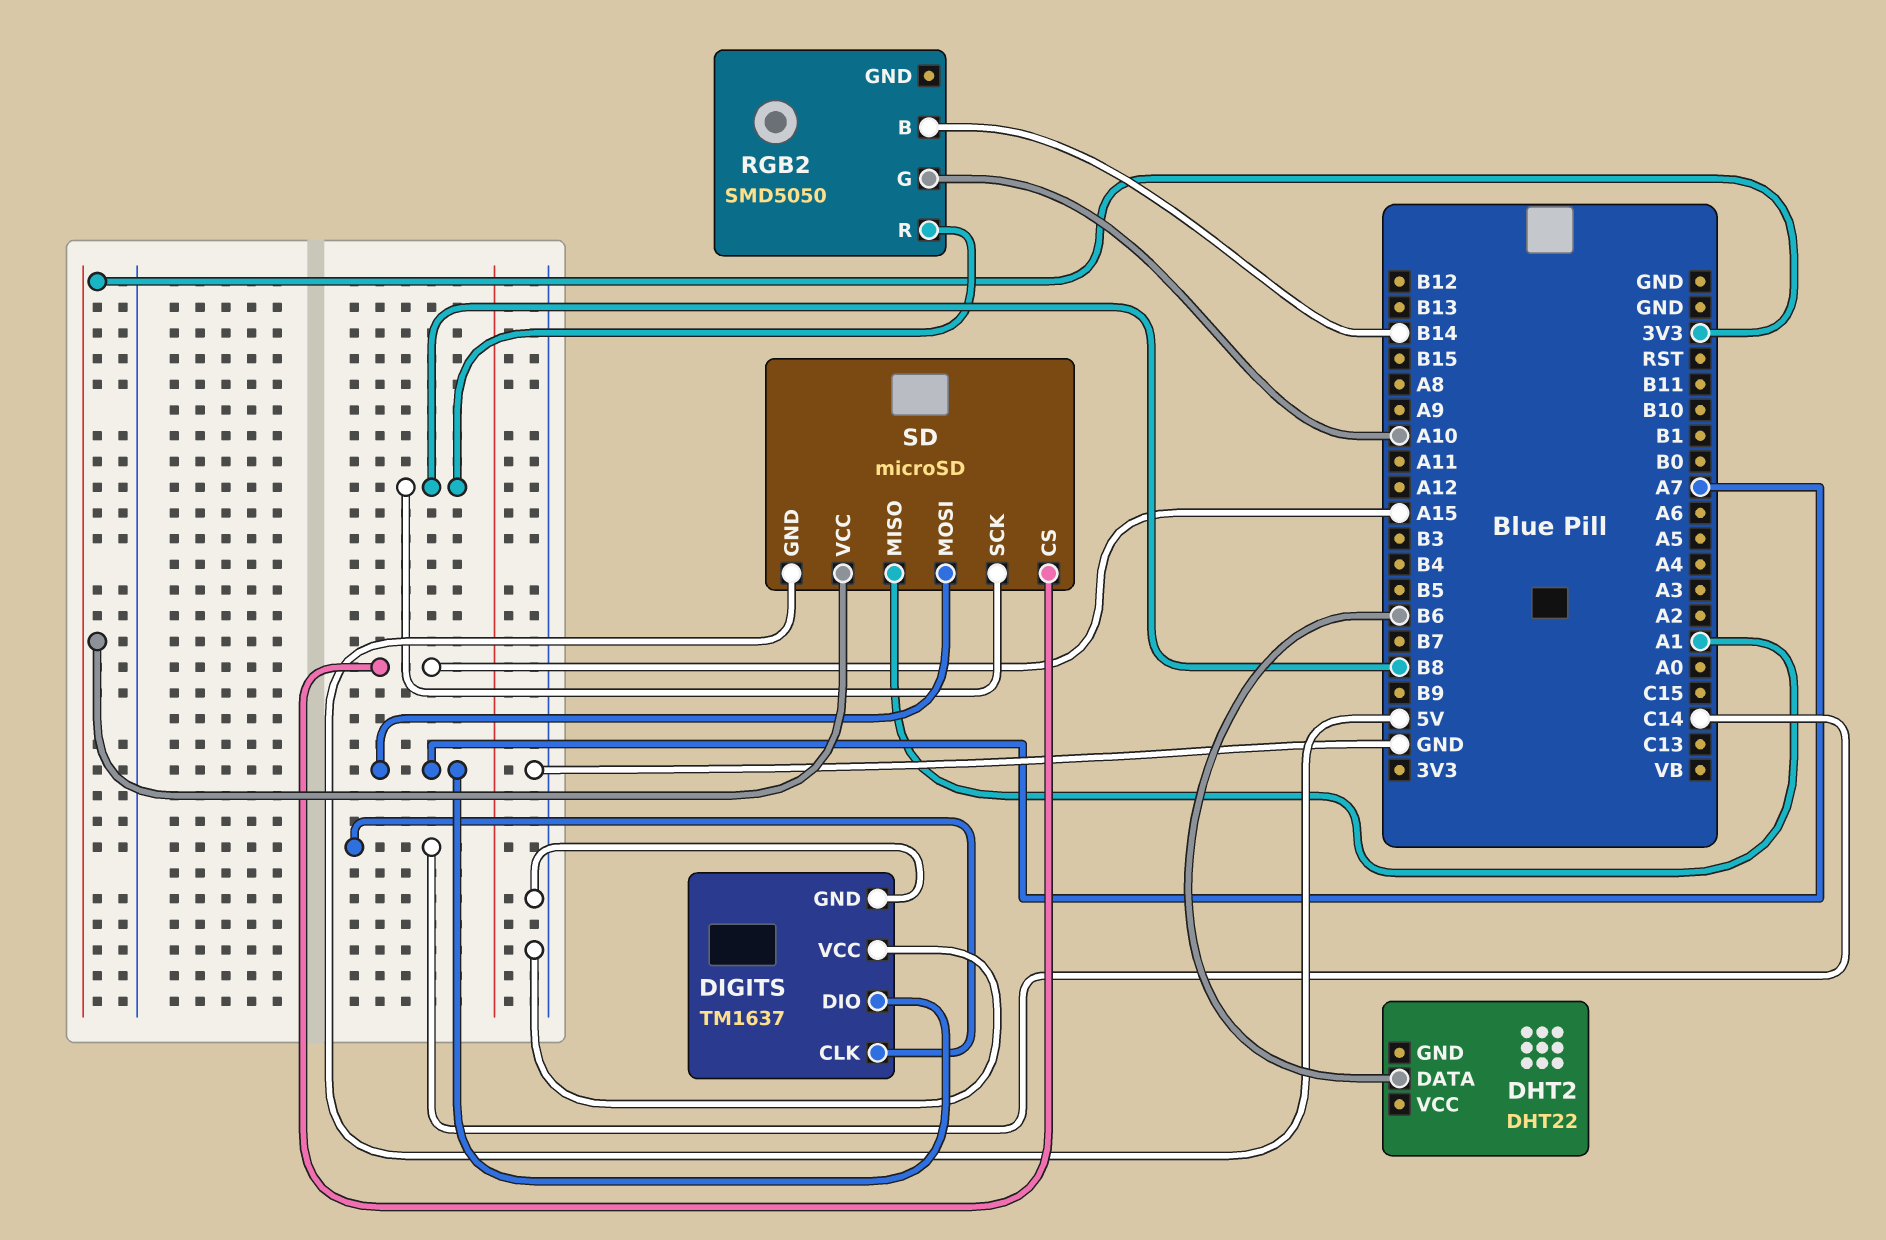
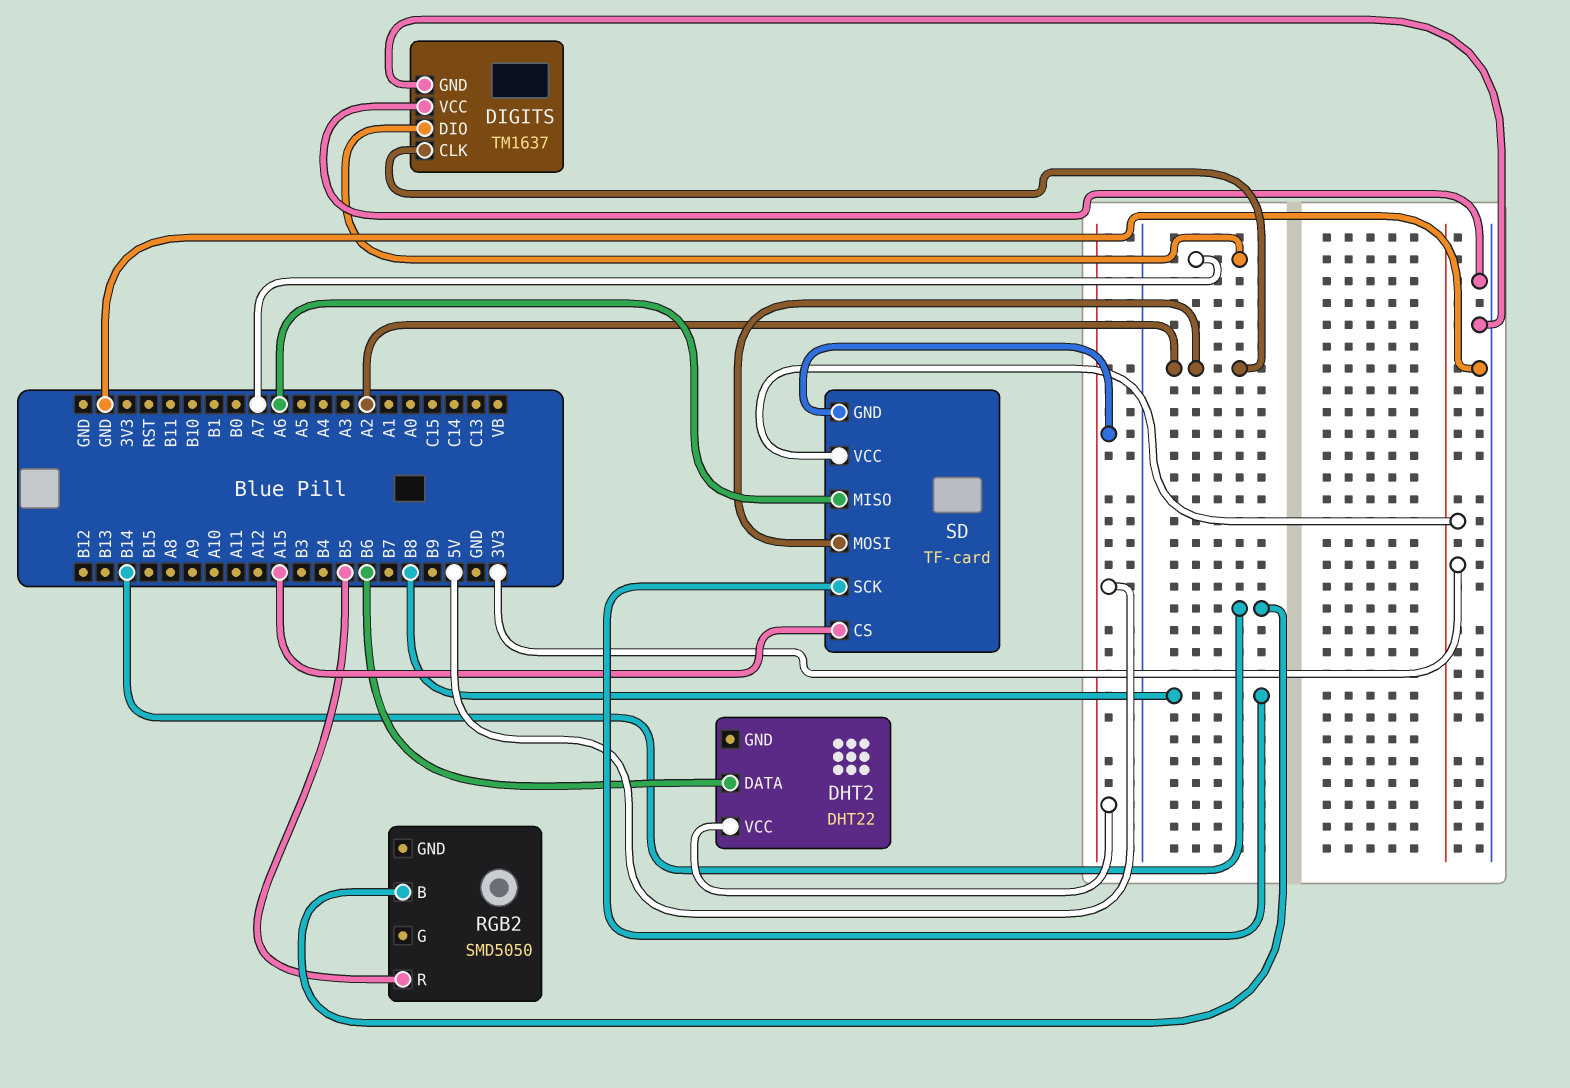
DHT2 pin VCC: none -> 5V
DIGITS pin CLK: C14 -> A2
RGB2 pin G: A10 -> none
RGB2 pin R: B8 -> B5
SD: microSD -> TF-card
SD pin MISO: A1 -> A6
SD pin MOSI: A7 -> A2

